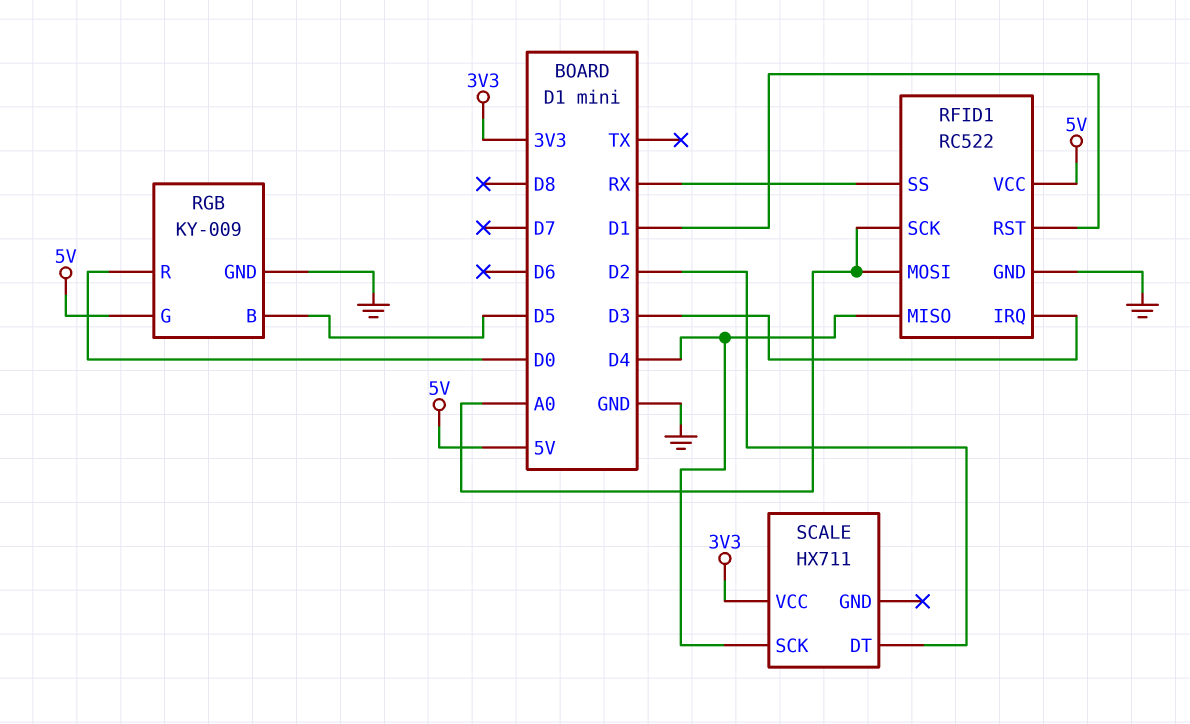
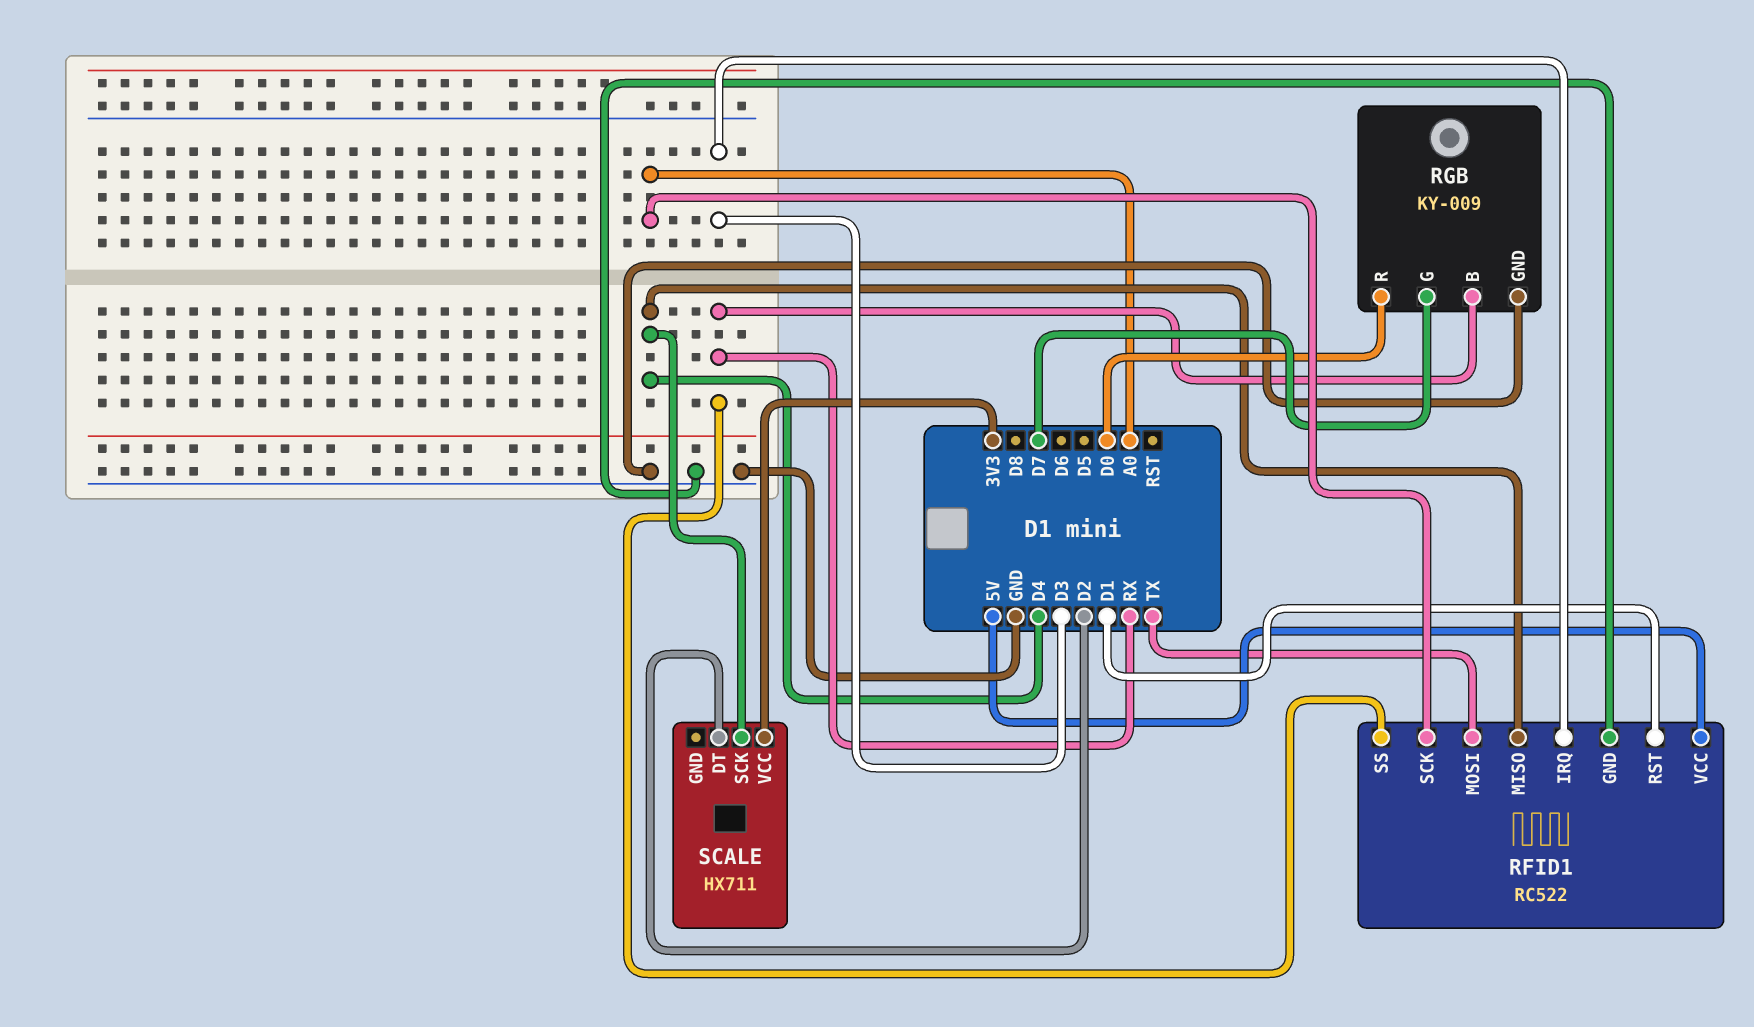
RFID1 pin MOSI: A0 -> TX
RGB pin B: D5 -> RX
RGB pin G: 5V -> D7

